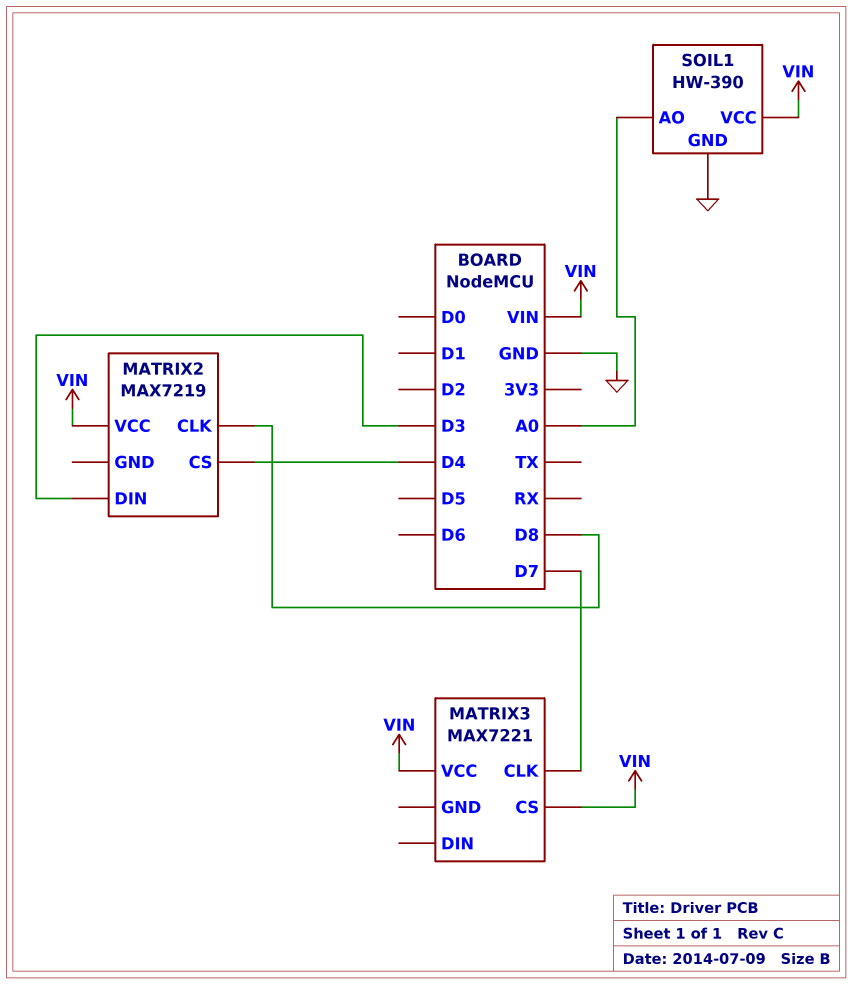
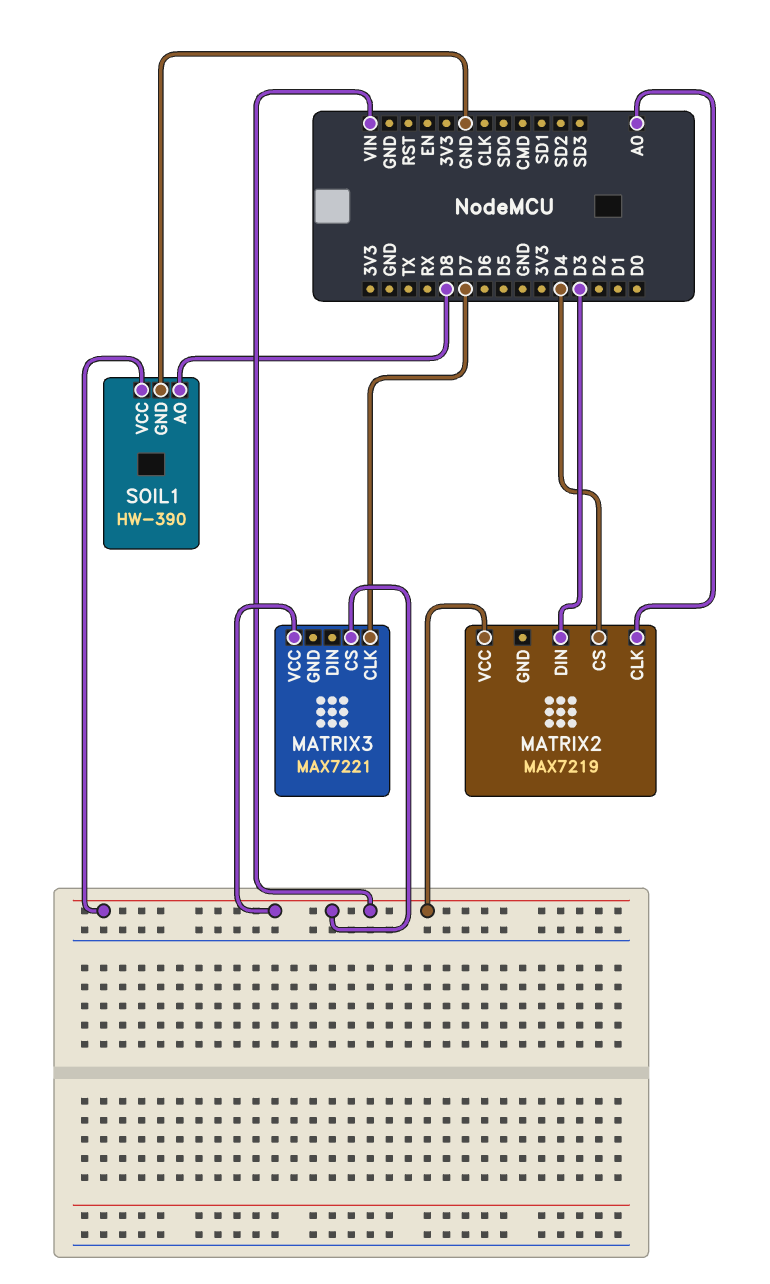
MATRIX2 pin CLK: D8 -> A0
SOIL1 pin AO: A0 -> D8

